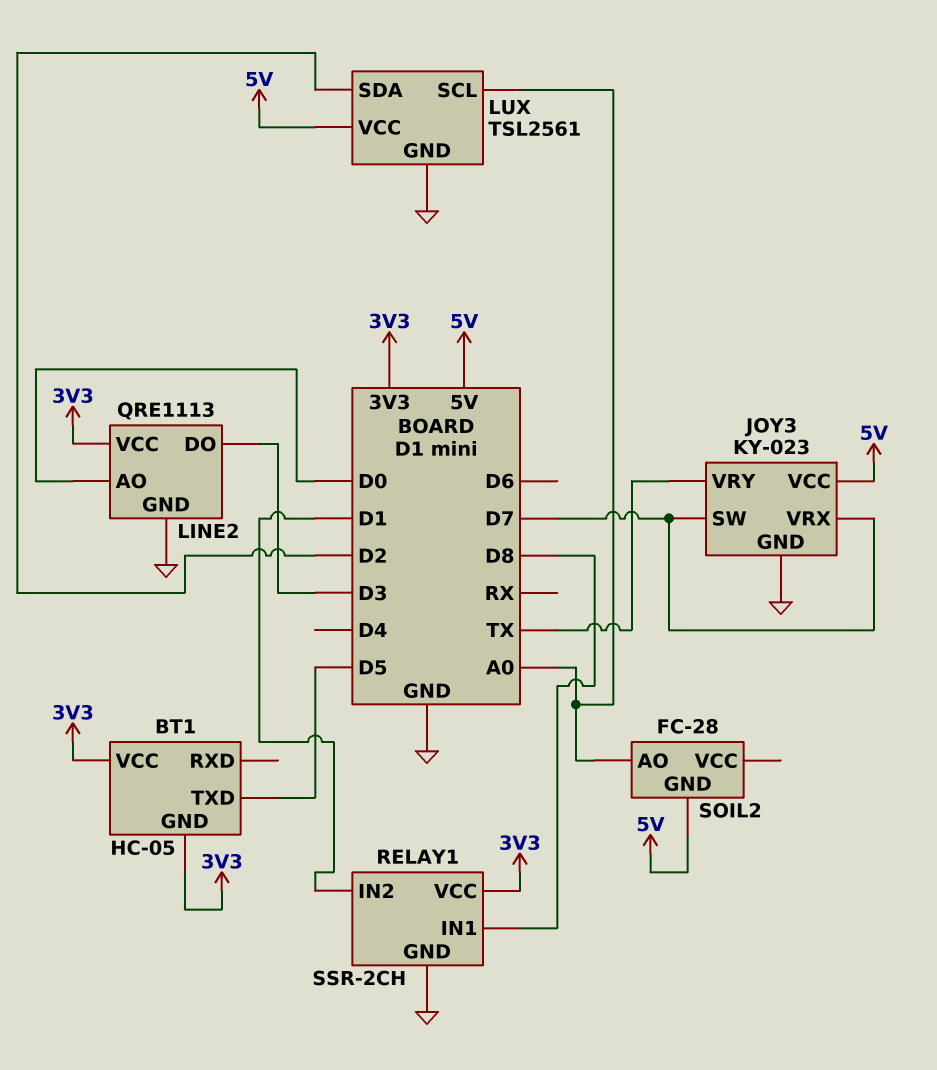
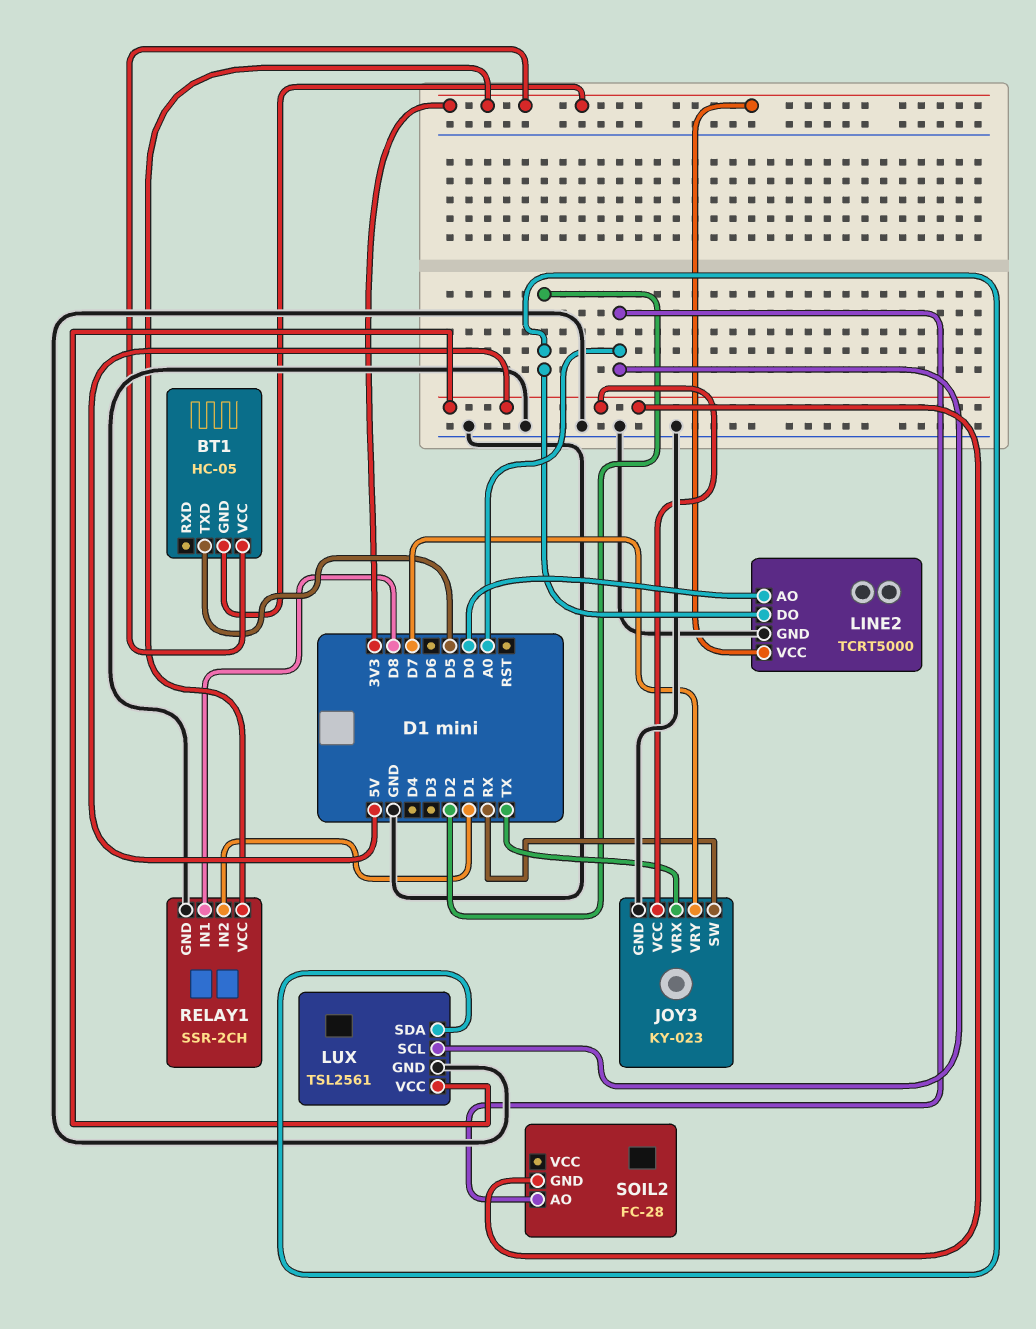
JOY3 pin SW: D7 -> RX
JOY3 pin VRX: D7 -> TX
JOY3 pin VRY: TX -> D7
LINE2: QRE1113 -> TCRT5000
LINE2 pin DO: D3 -> D2

